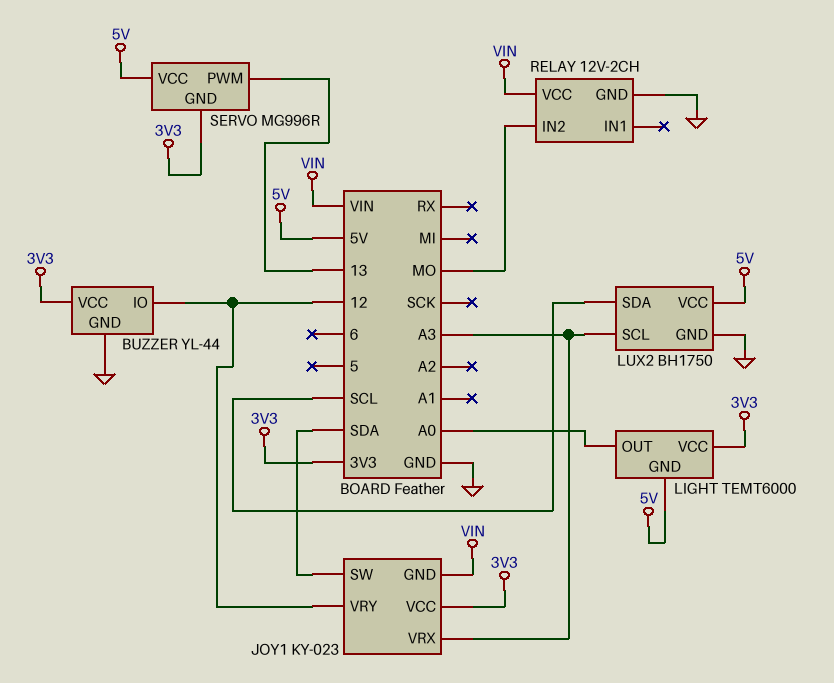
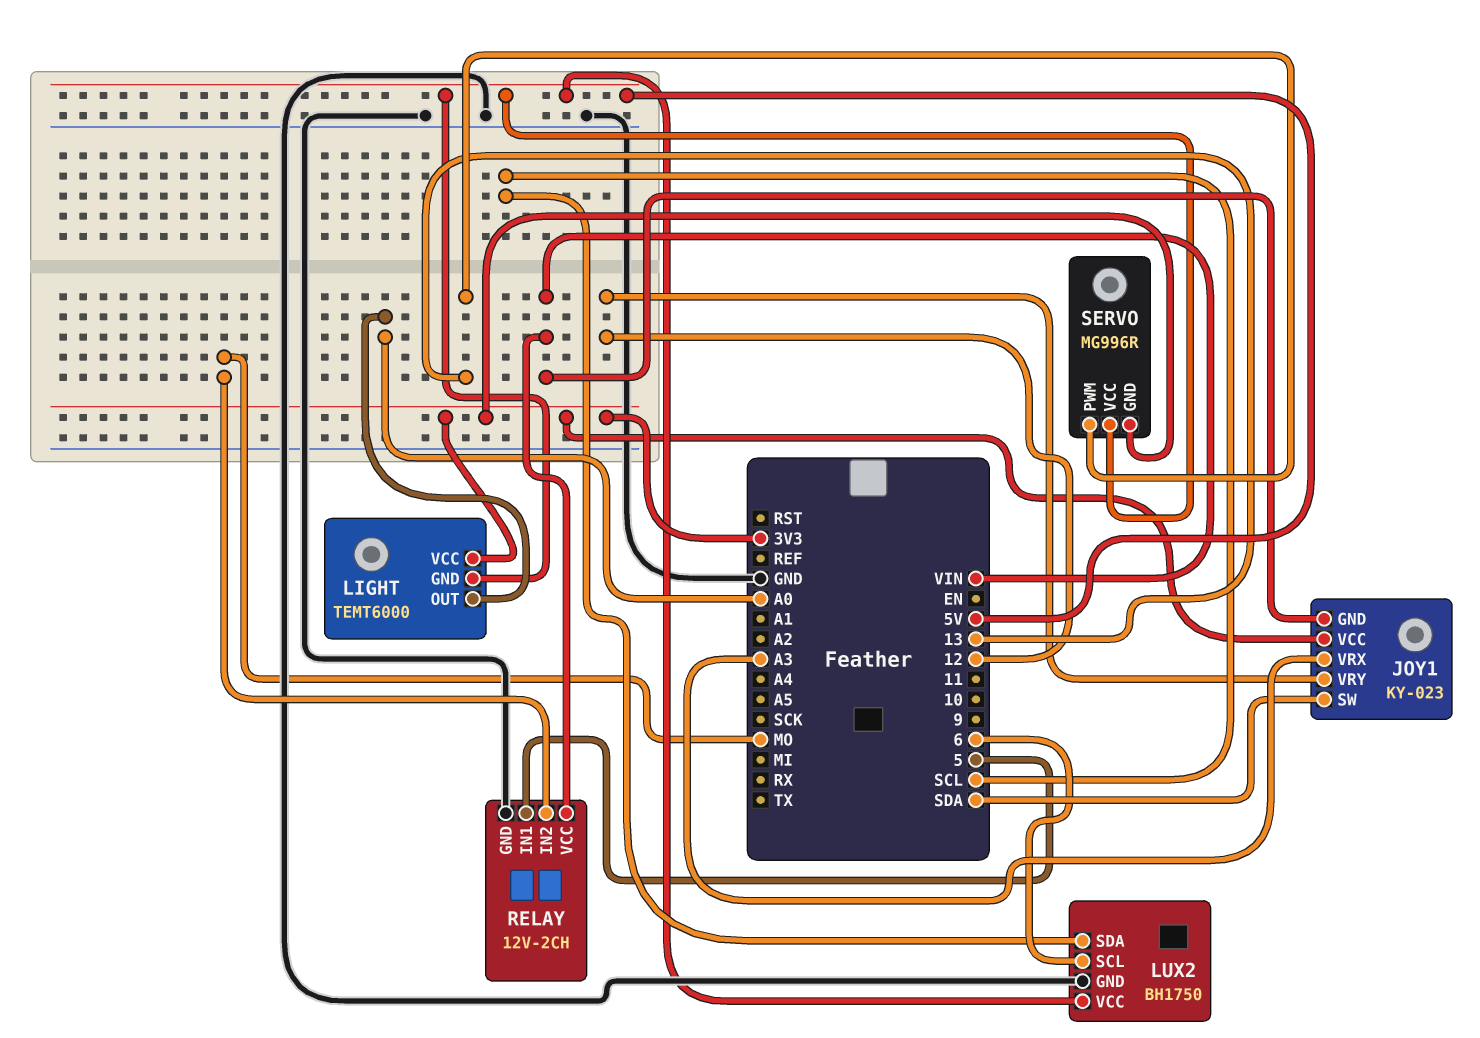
BUZZER: YL-44 -> none
BUZZER pin GND: GND -> none
BUZZER pin IO: 12 -> none
BUZZER pin VCC: 3V3 -> none
LUX2 pin SCL: A3 -> 6
RELAY pin IN1: none -> 5

